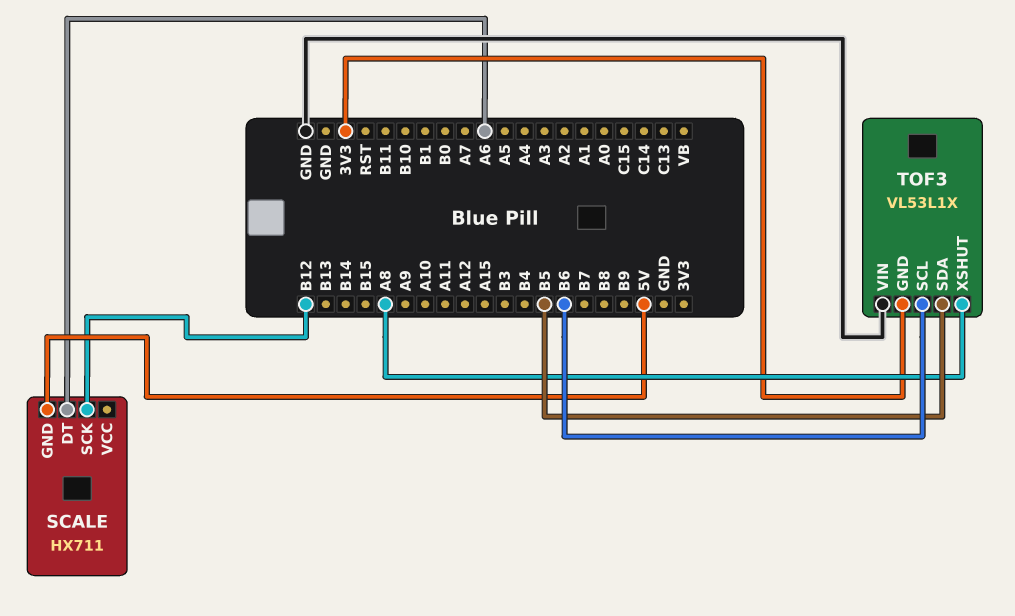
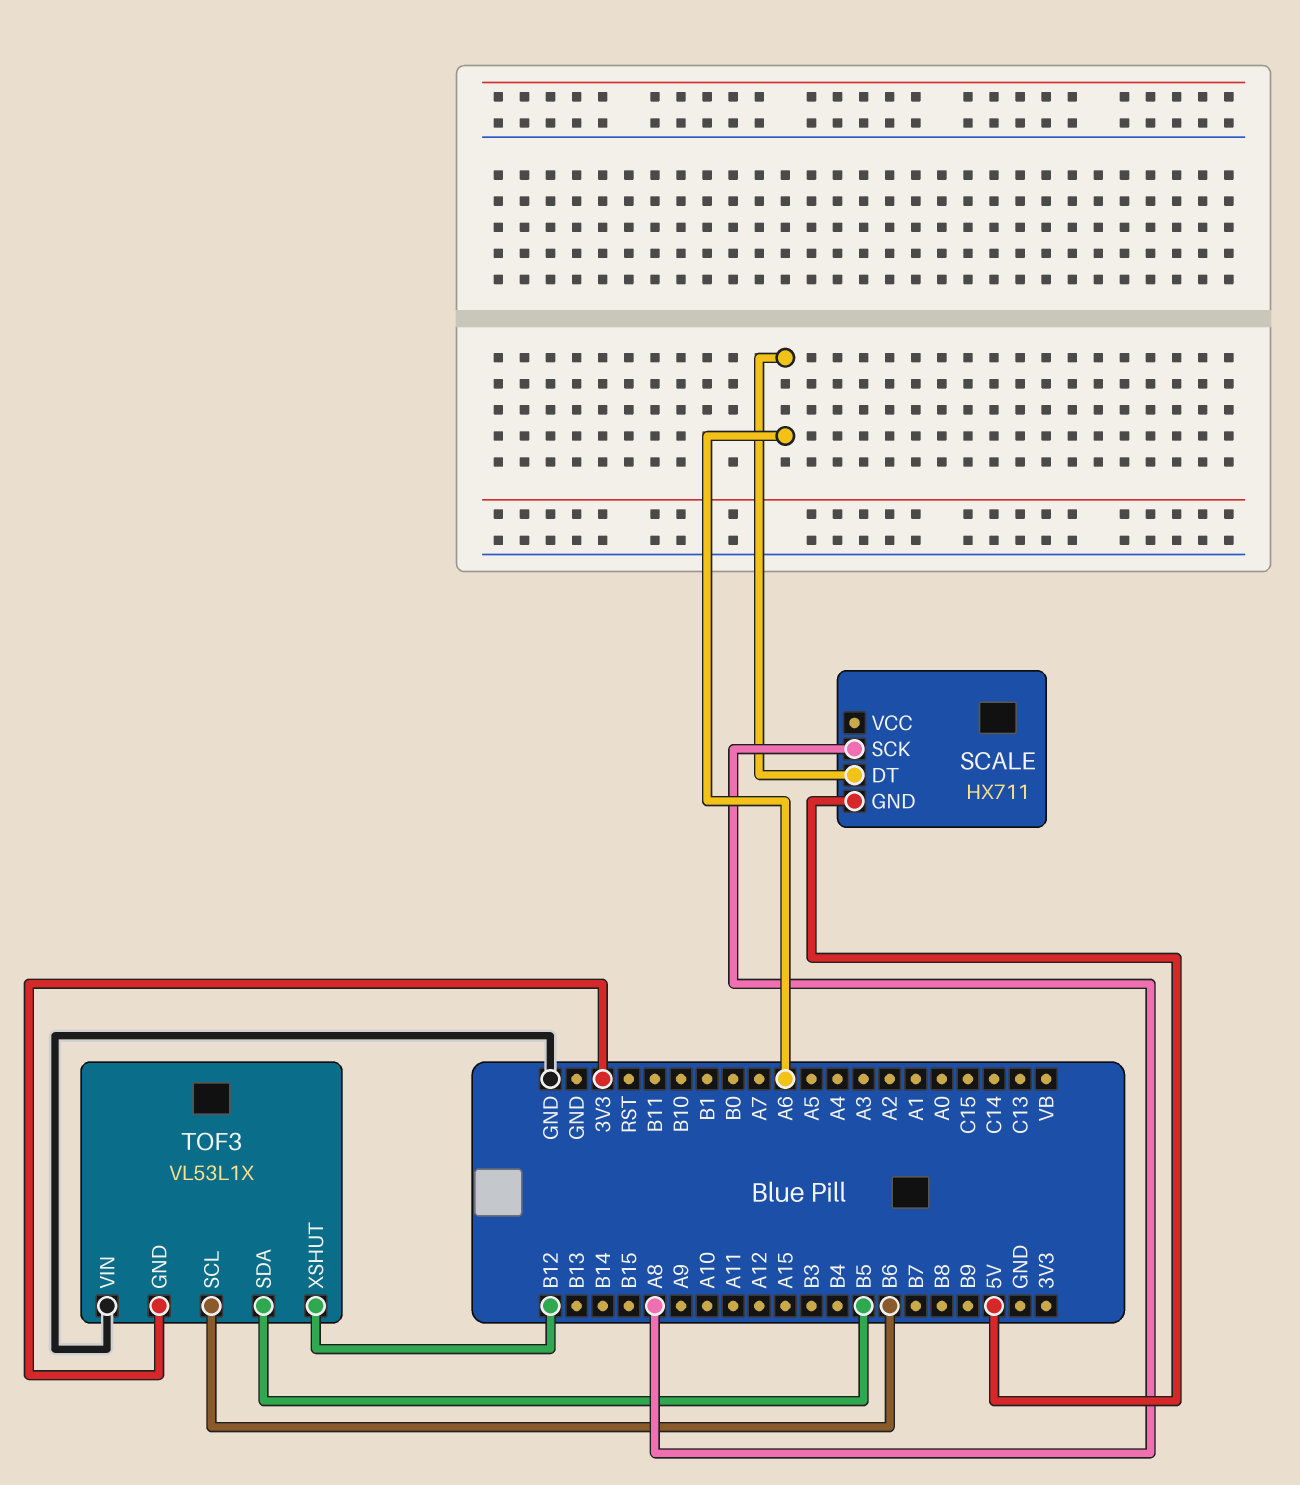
SCALE pin SCK: B12 -> A8
TOF3 pin XSHUT: A8 -> B12

